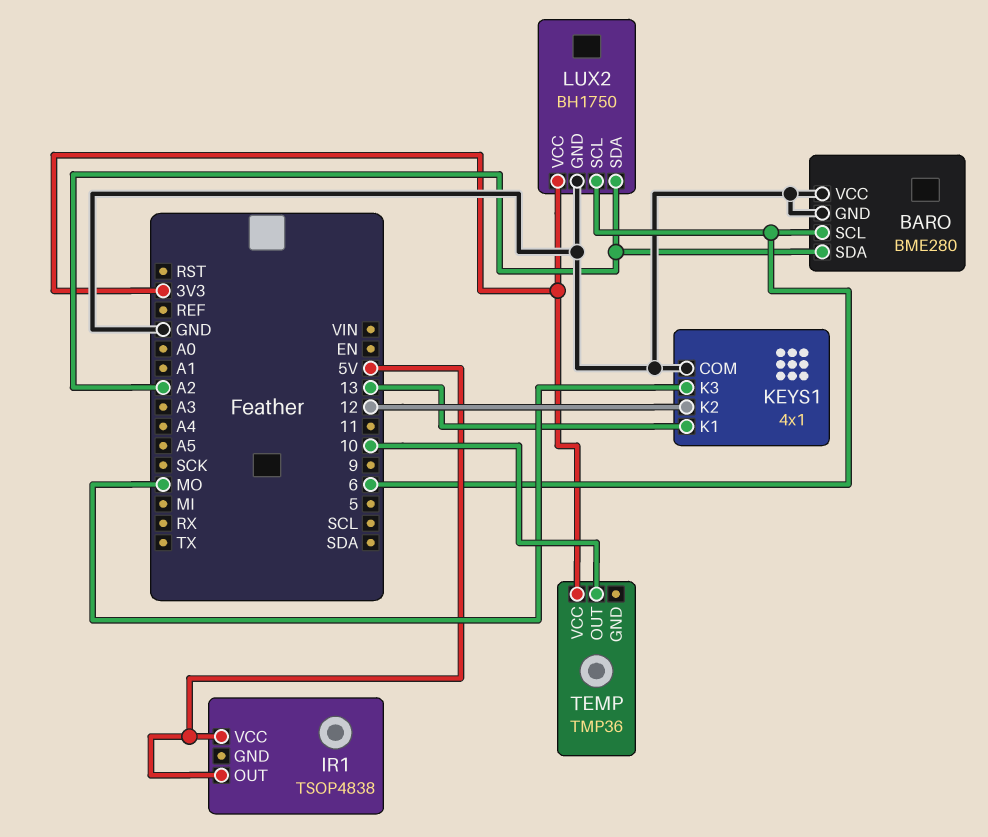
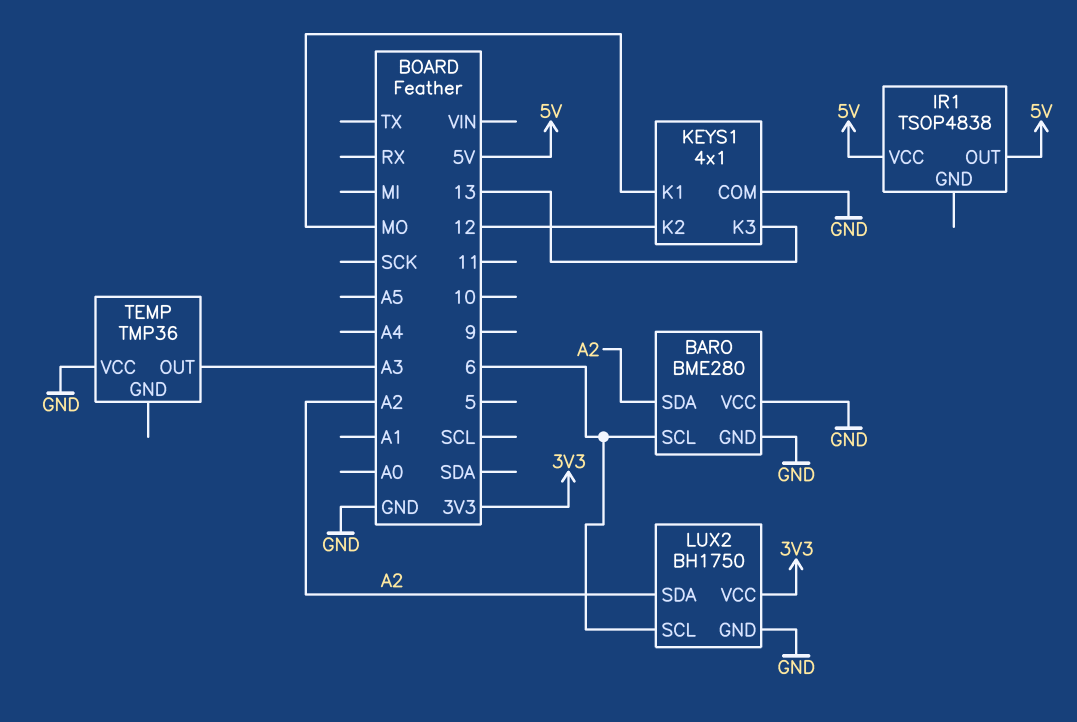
KEYS1 pin K1: 13 -> MO
KEYS1 pin K3: MO -> 13
TEMP pin OUT: 10 -> A3
TEMP pin VCC: 3V3 -> GND

